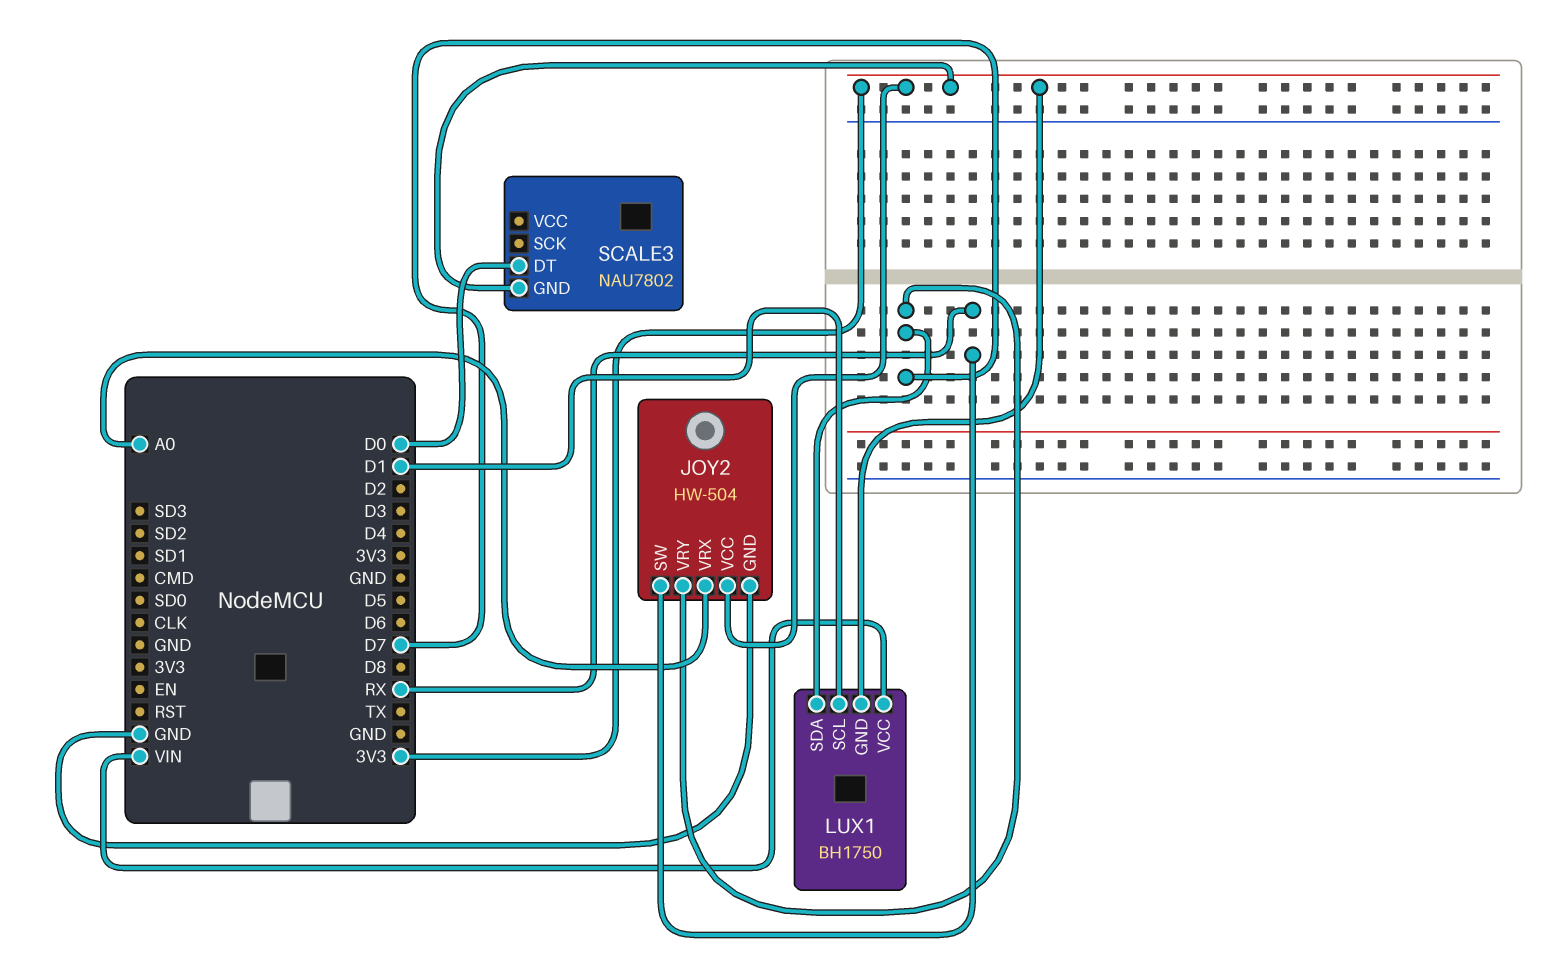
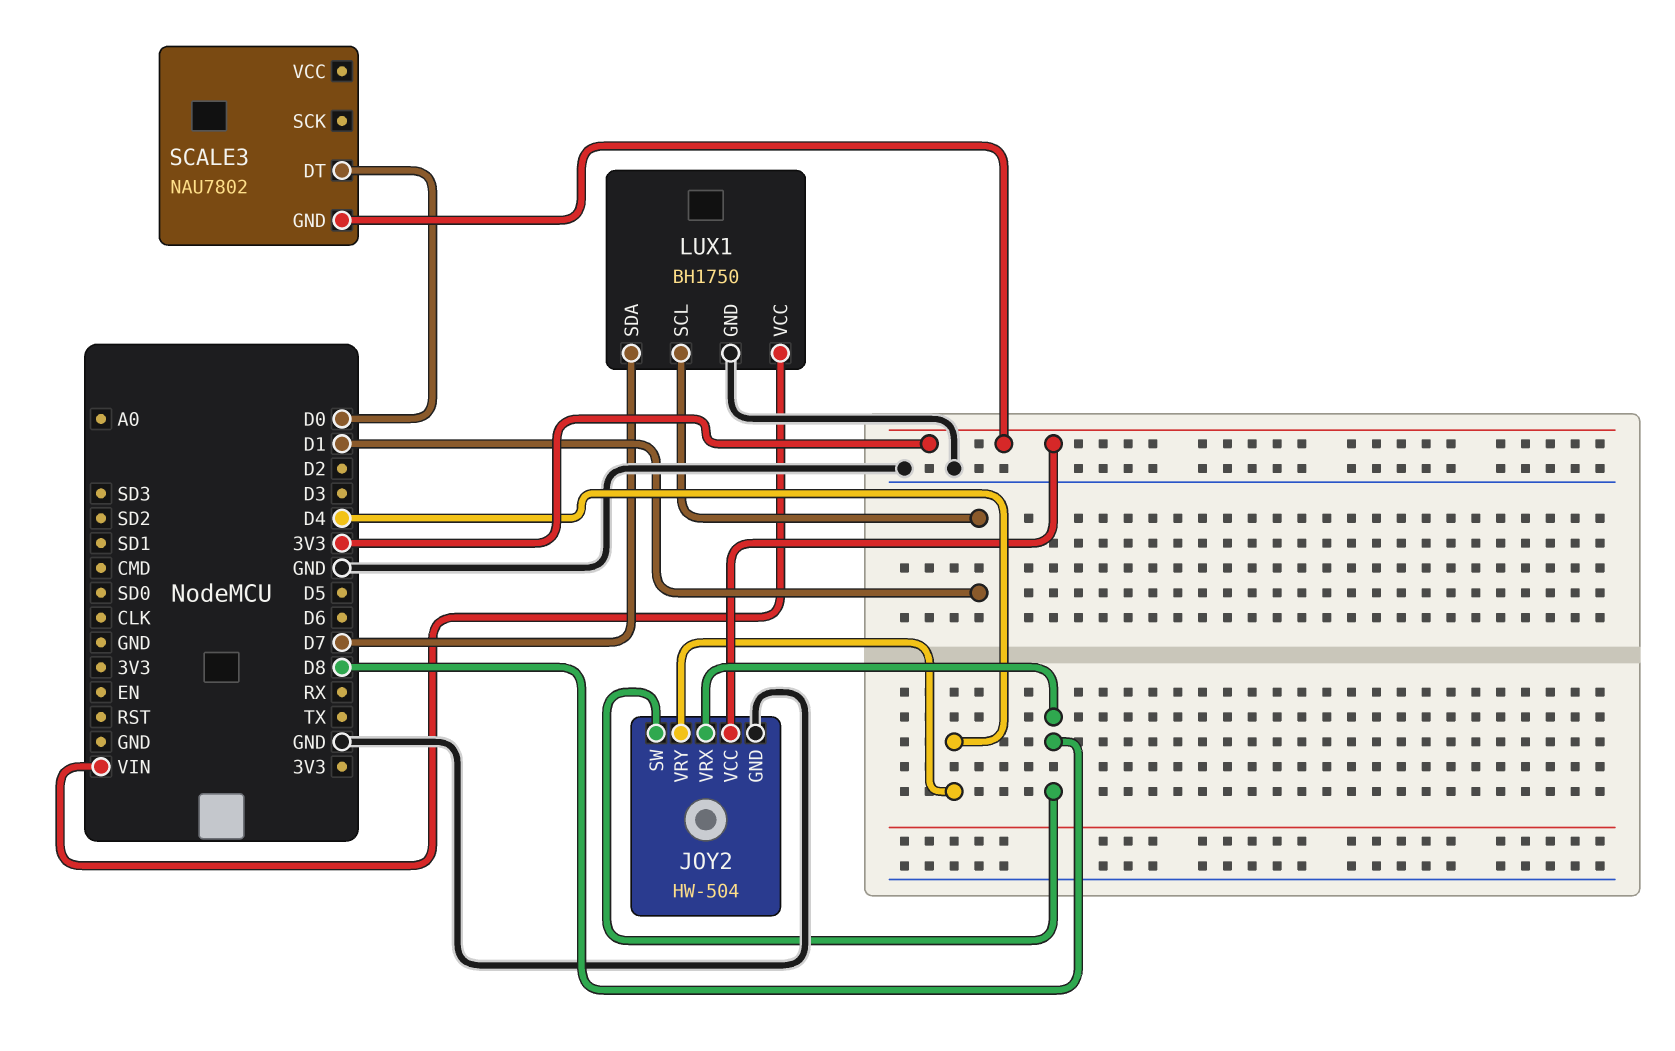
JOY2 pin SW: RX -> D8
JOY2 pin VRX: A0 -> D8
JOY2 pin VRY: D7 -> D4
LUX1 pin GND: 3V3 -> GND

